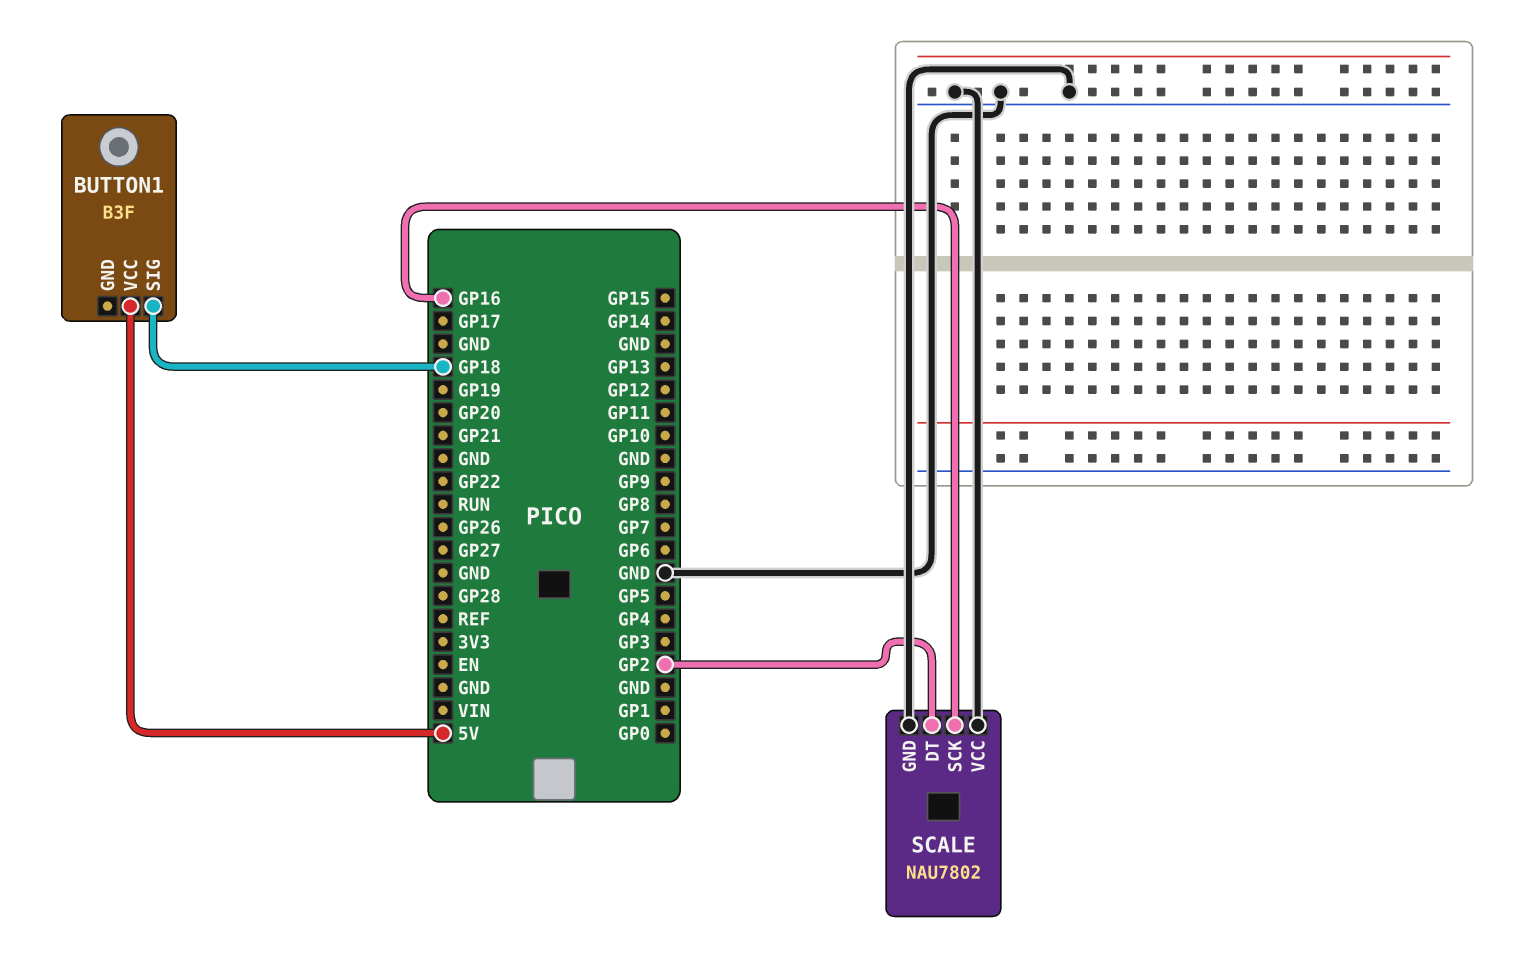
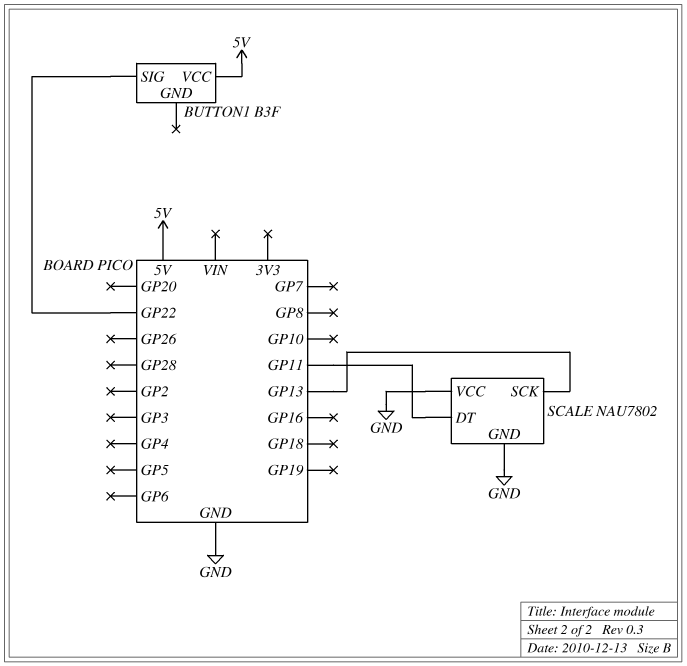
BUTTON1 pin SIG: GP18 -> GP22
SCALE pin DT: GP2 -> GP11
SCALE pin SCK: GP16 -> GP13

